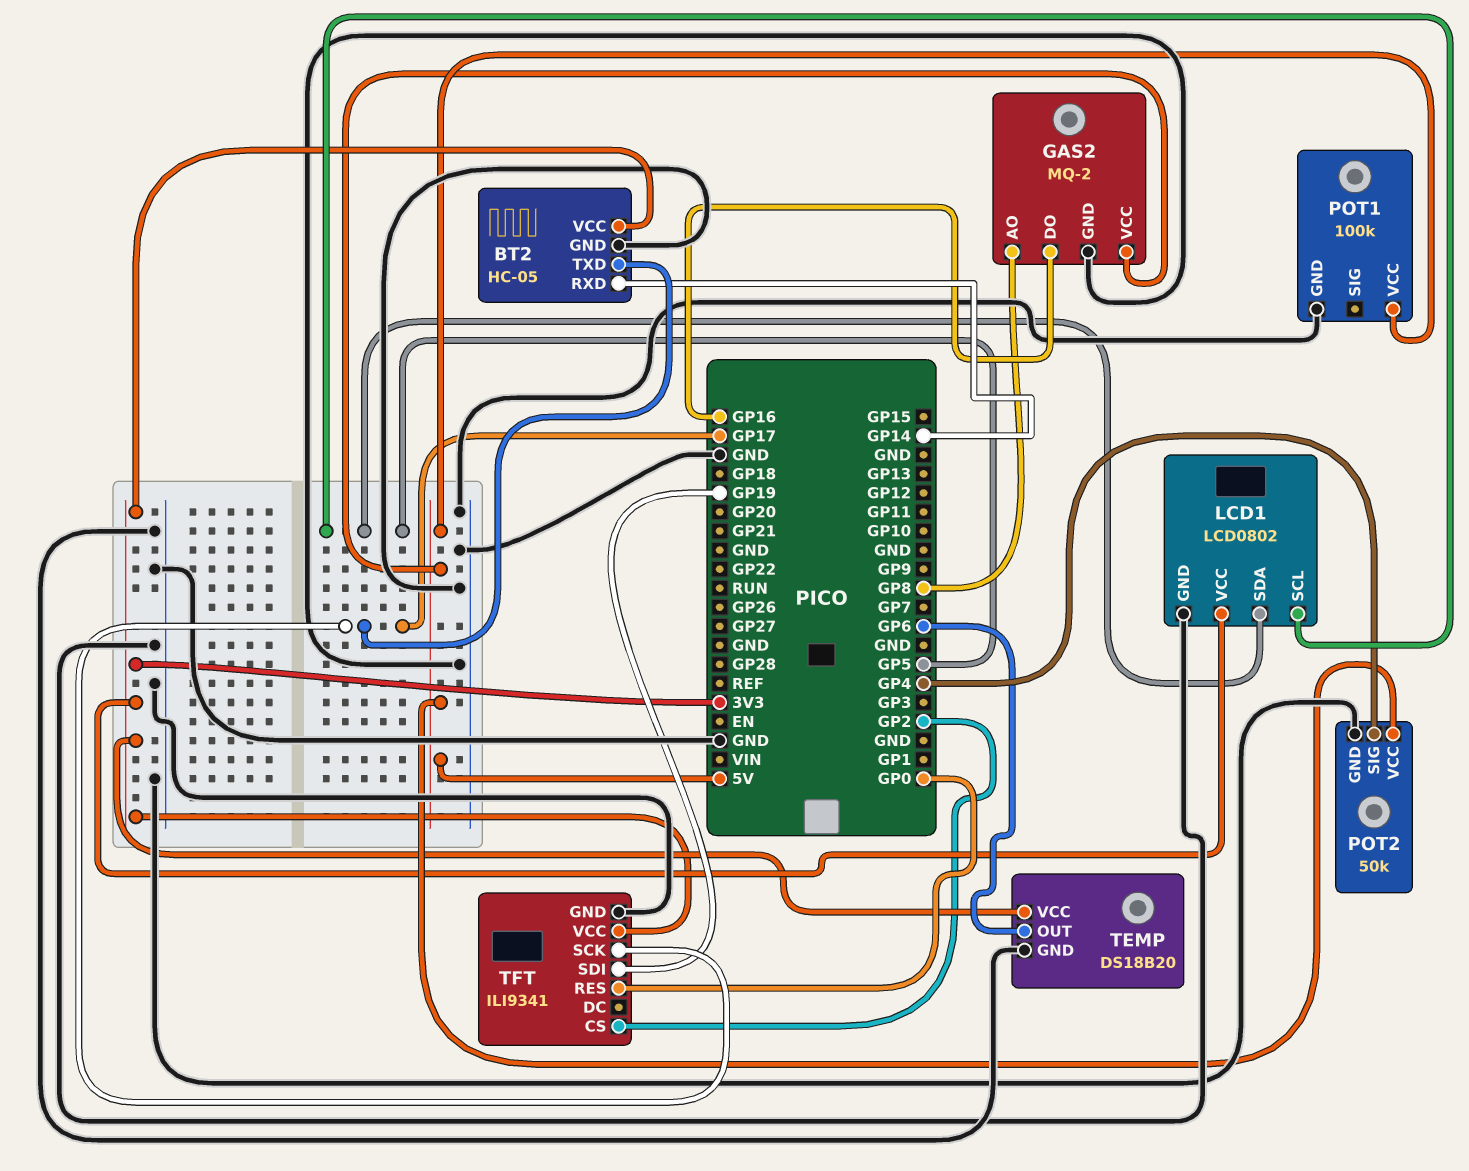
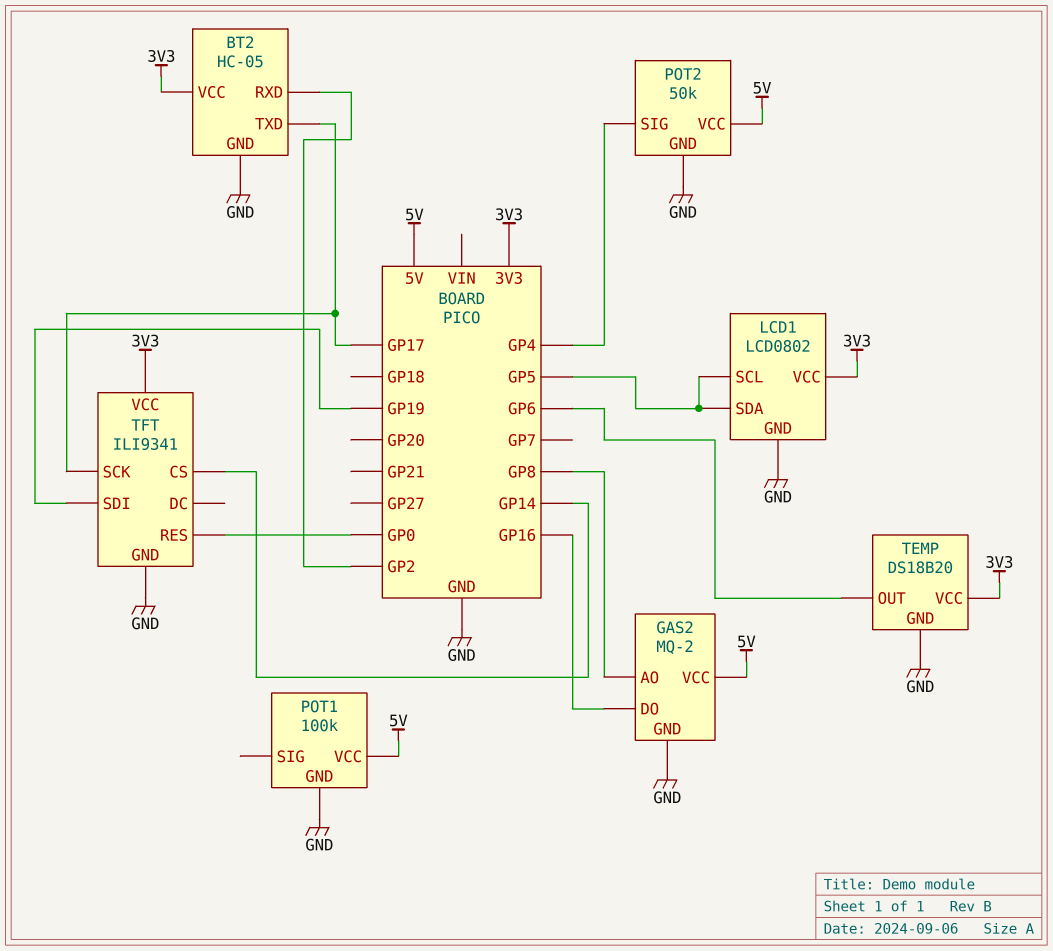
BT2 pin RXD: GP14 -> GP2
TFT pin CS: GP2 -> GP14

